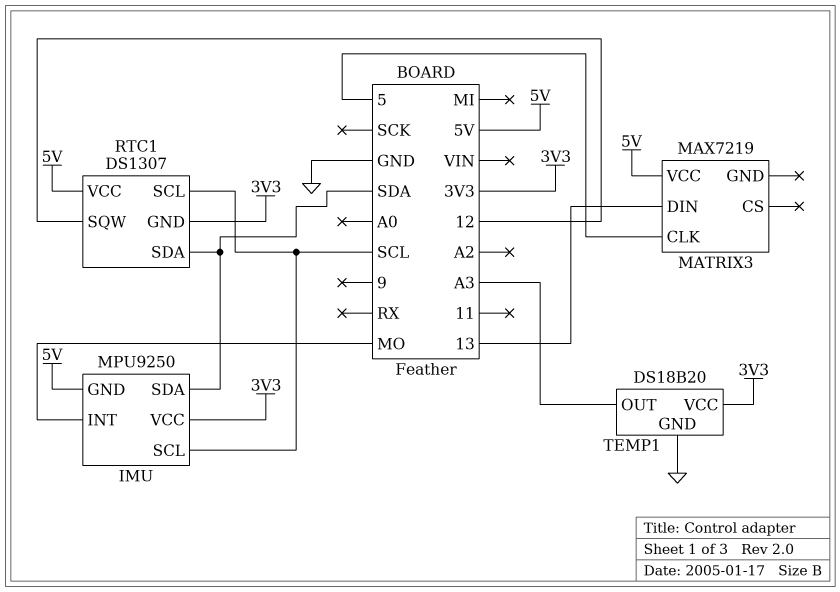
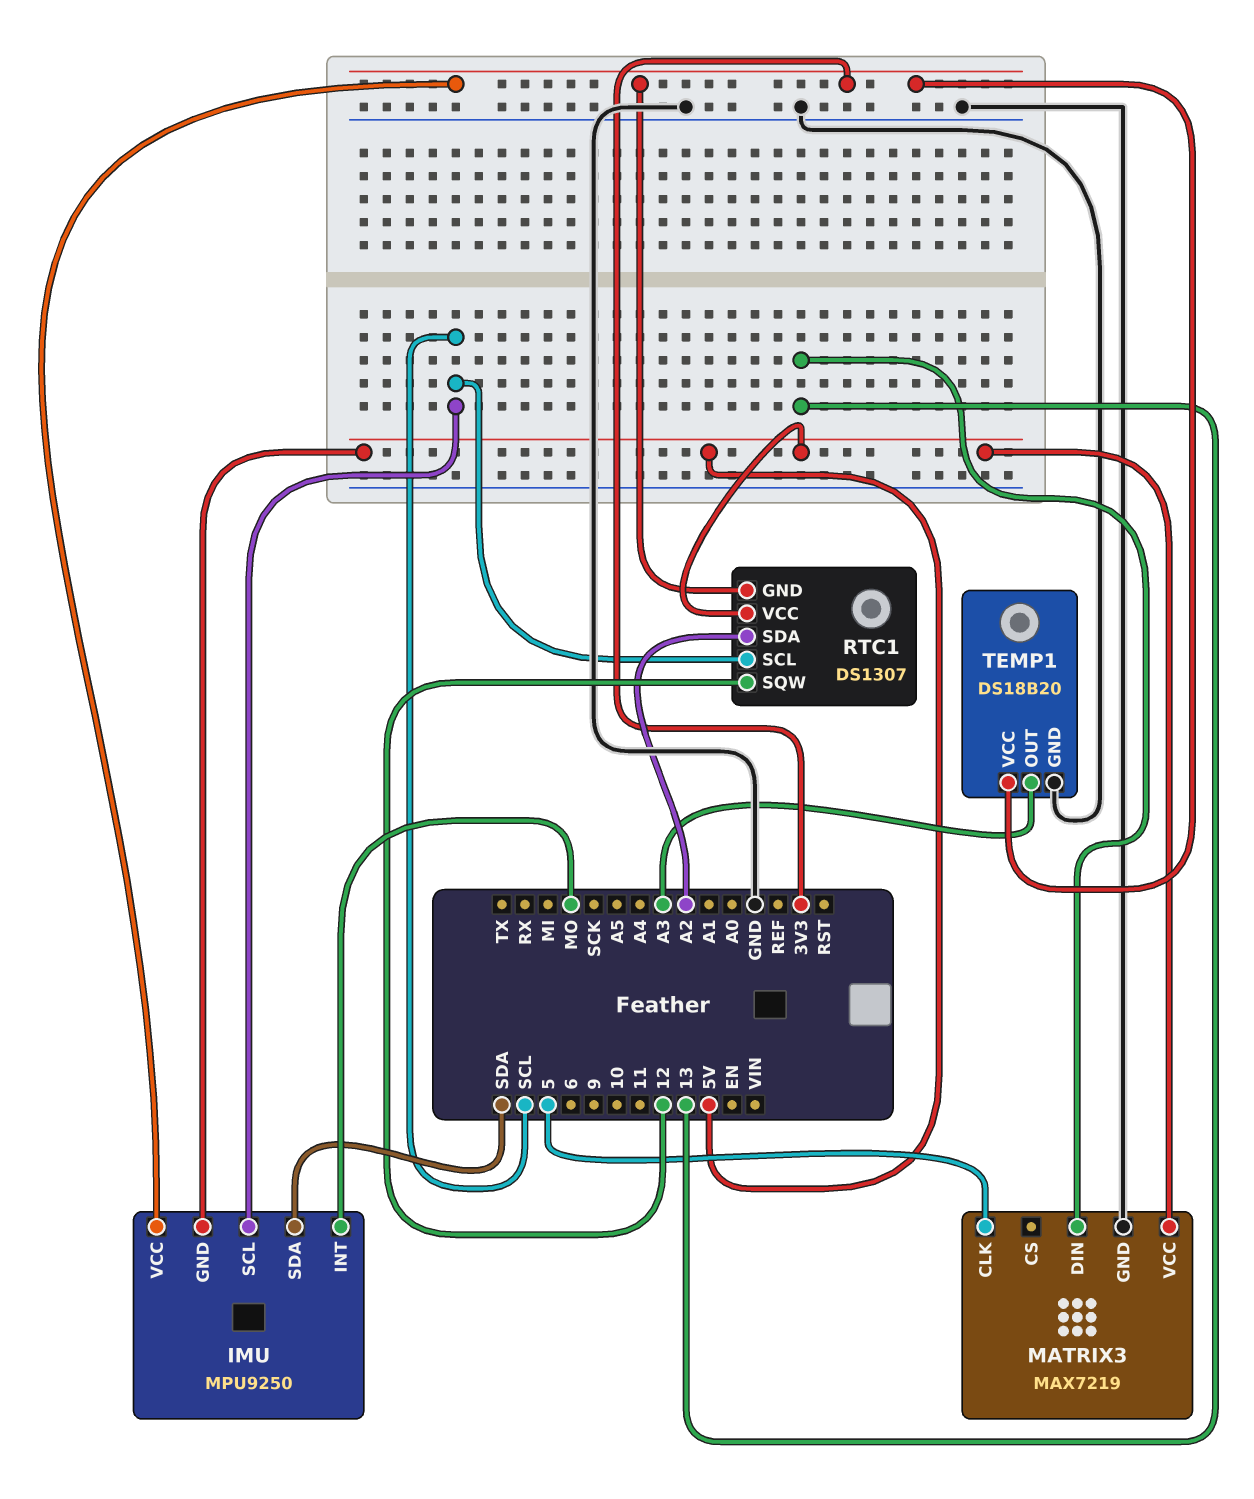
MATRIX3 pin GND: none -> GND
RTC1 pin SDA: SDA -> A2

